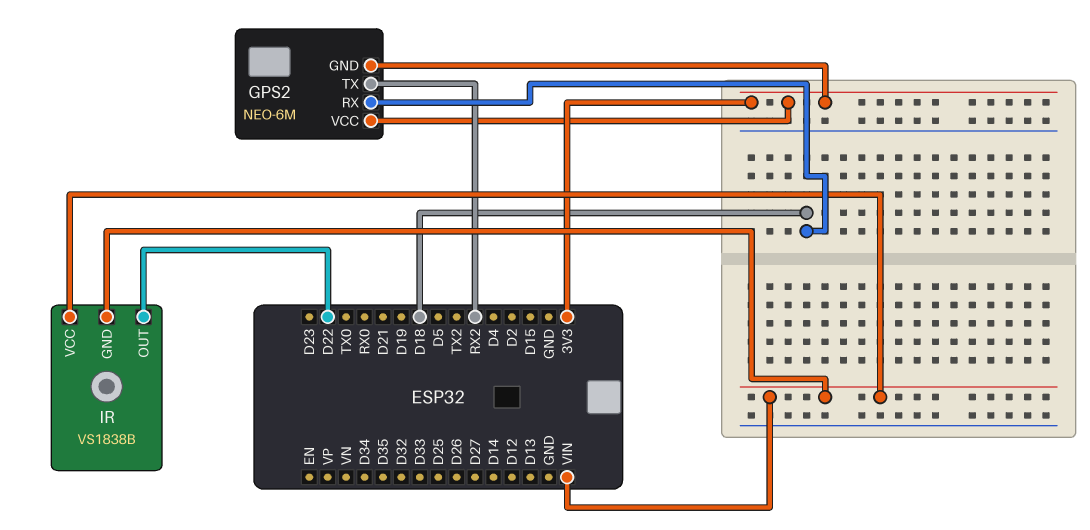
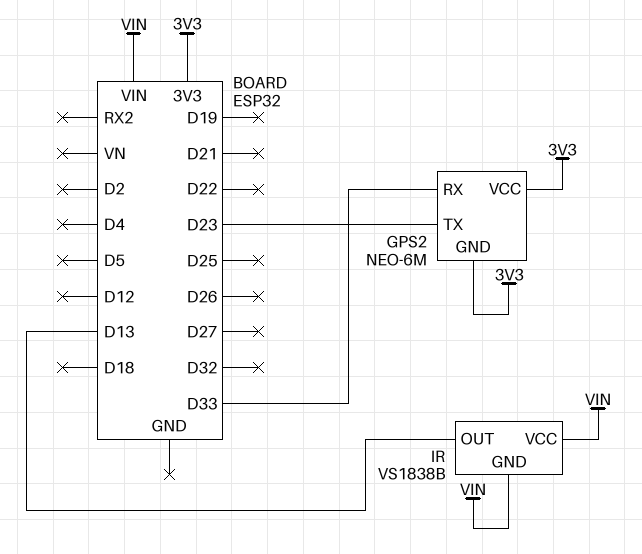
GPS2 pin RX: D18 -> D33
GPS2 pin TX: RX2 -> D23
IR pin OUT: D22 -> D13

